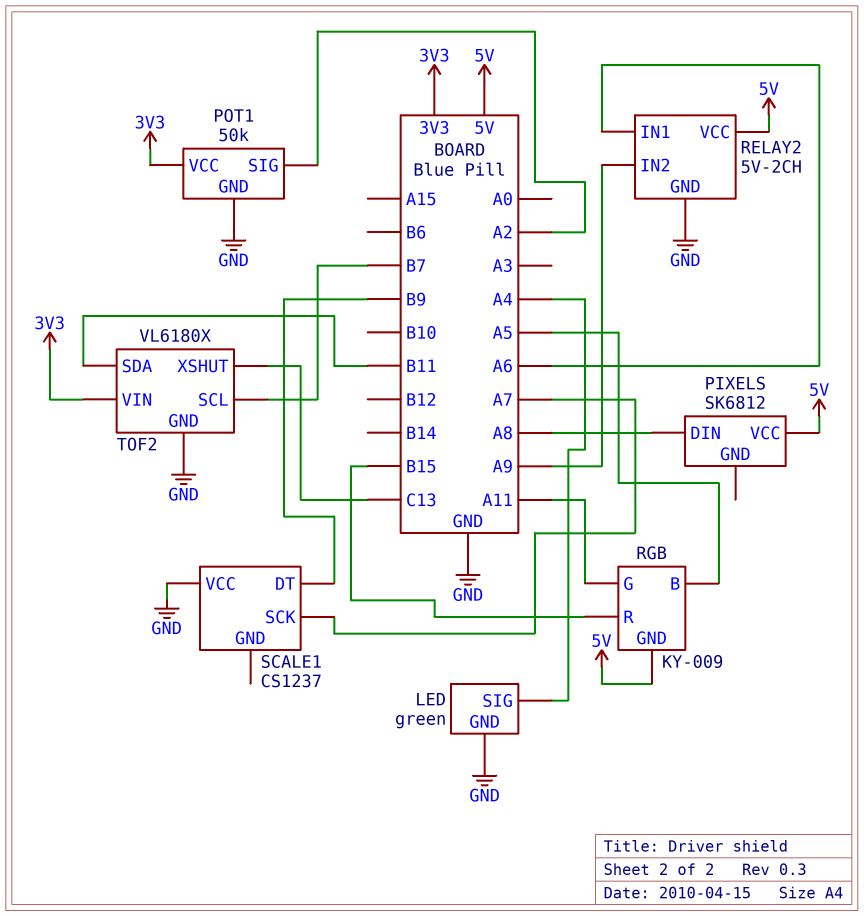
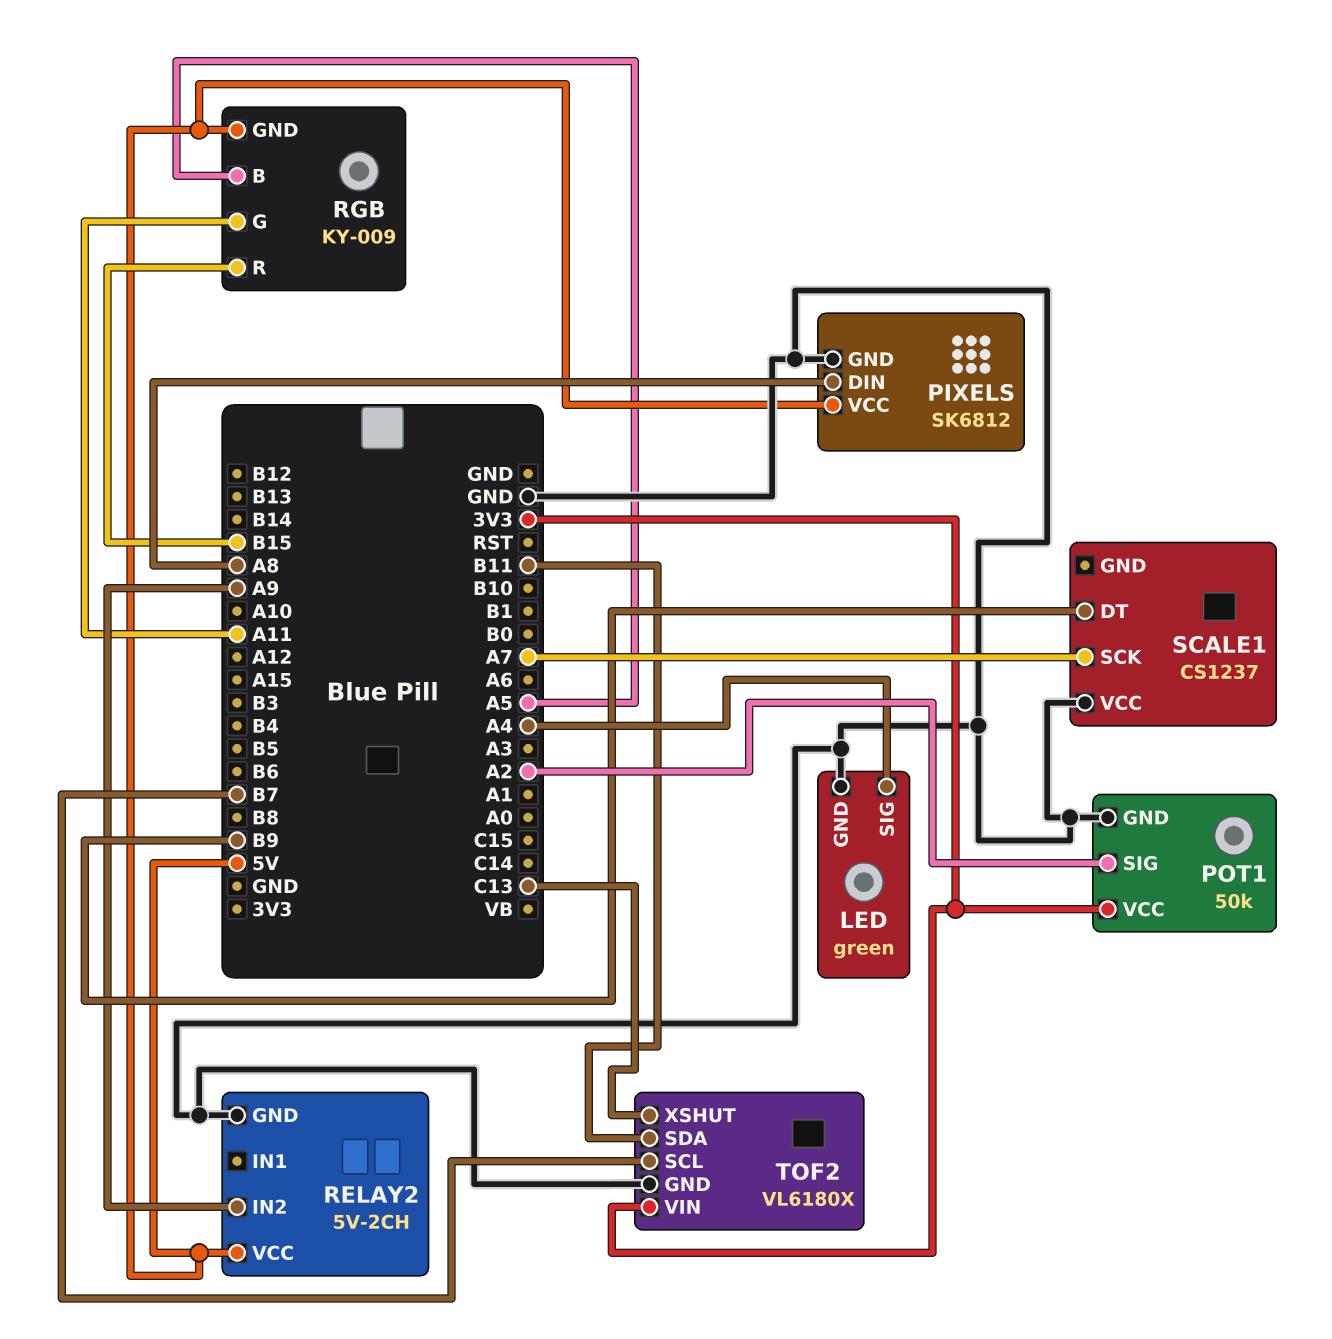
PIXELS pin GND: none -> GND
RELAY2 pin IN1: A6 -> none

